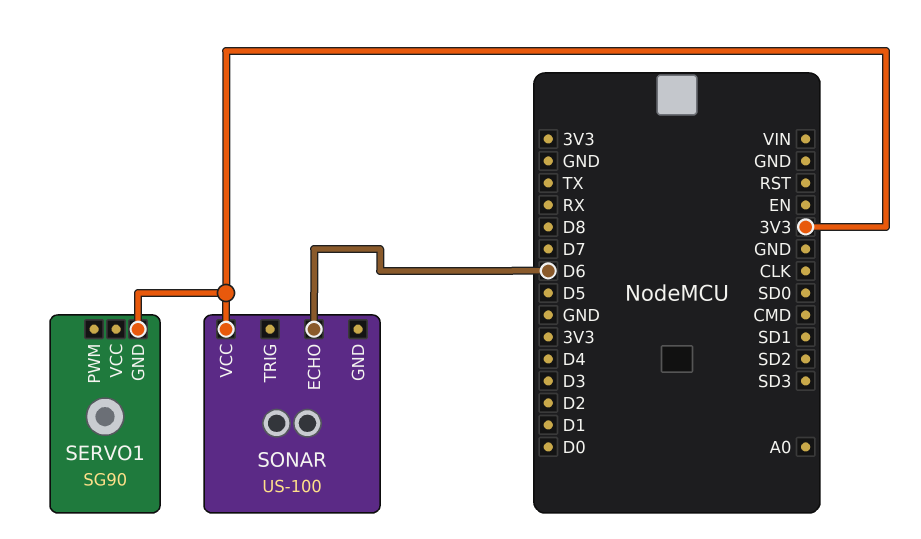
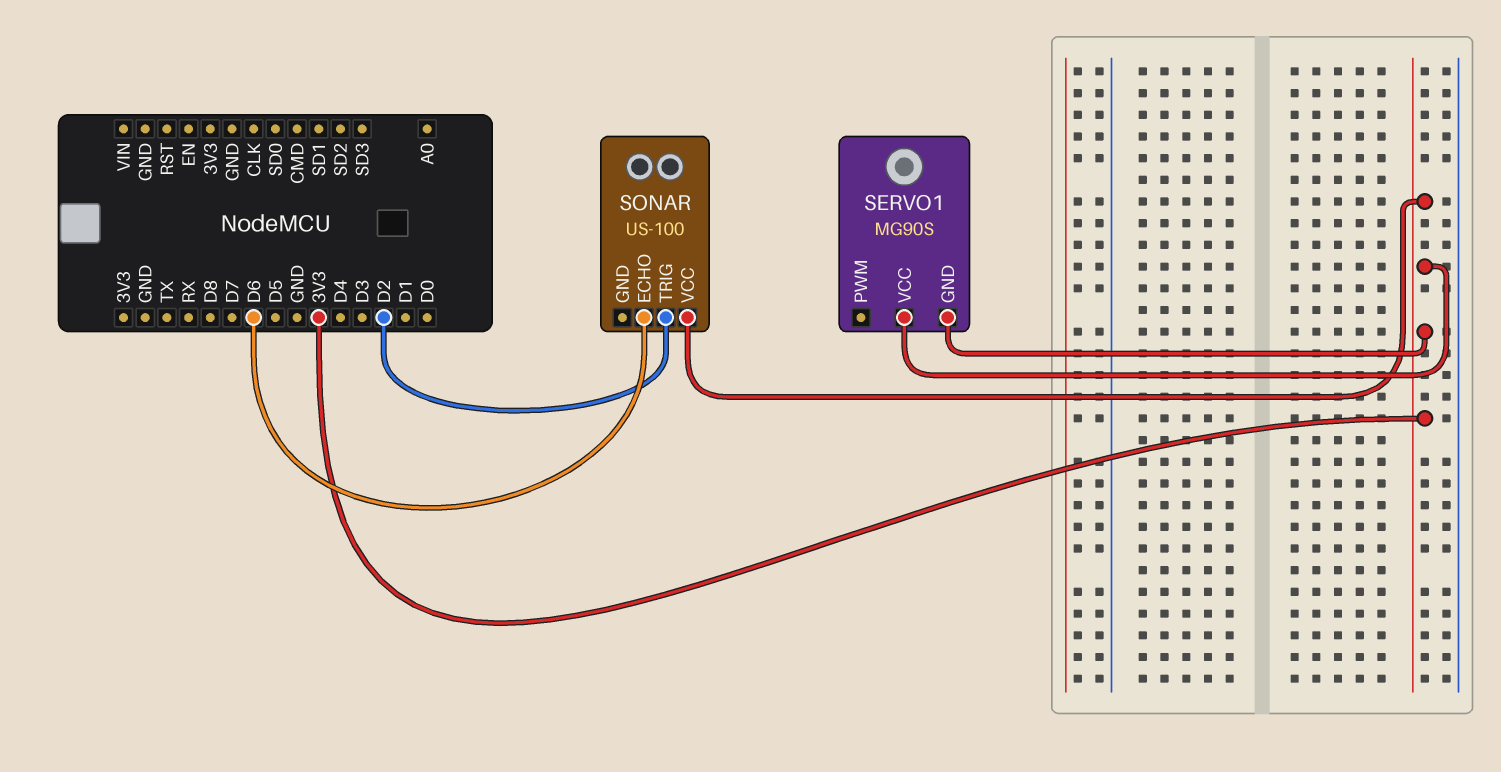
SERVO1: SG90 -> MG90S
SERVO1 pin VCC: none -> 3V3
SONAR pin TRIG: none -> D2

